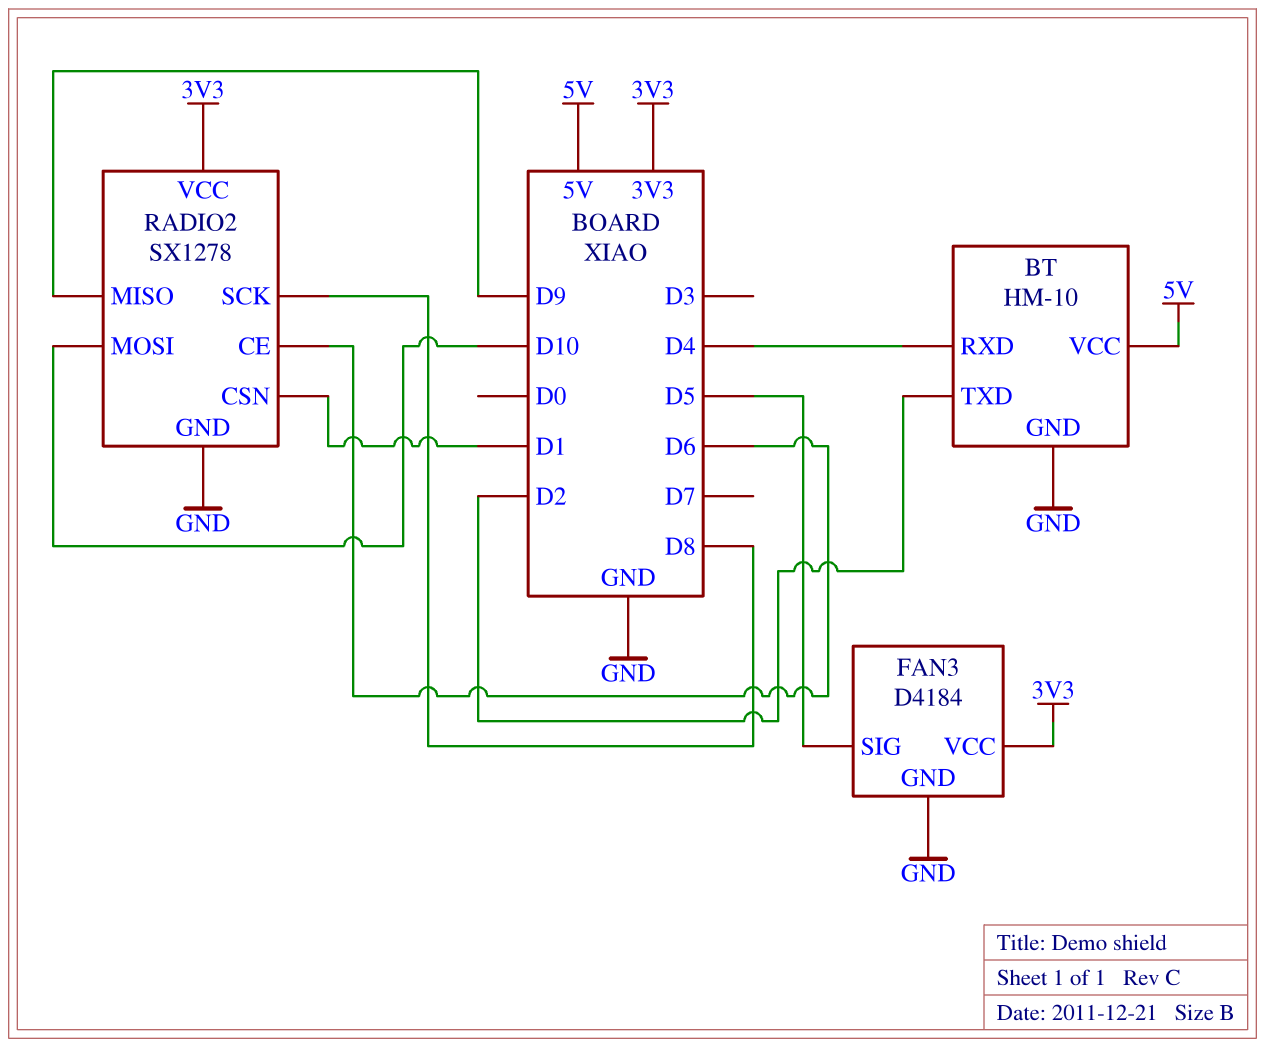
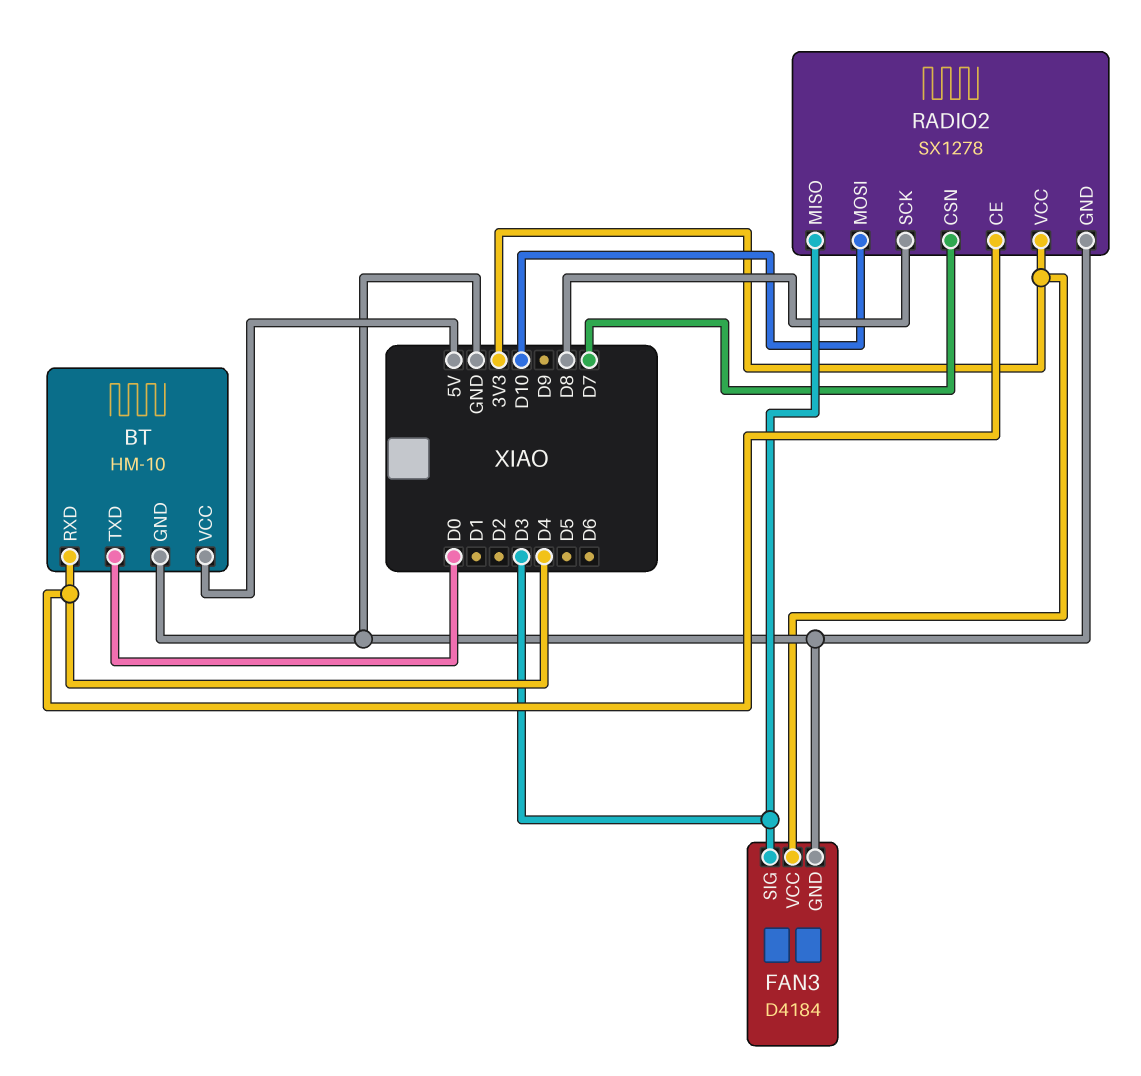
BT pin TXD: D2 -> D0
FAN3 pin SIG: D5 -> D3
RADIO2 pin CE: D6 -> D4
RADIO2 pin CSN: D1 -> D7
RADIO2 pin MISO: D9 -> D3

